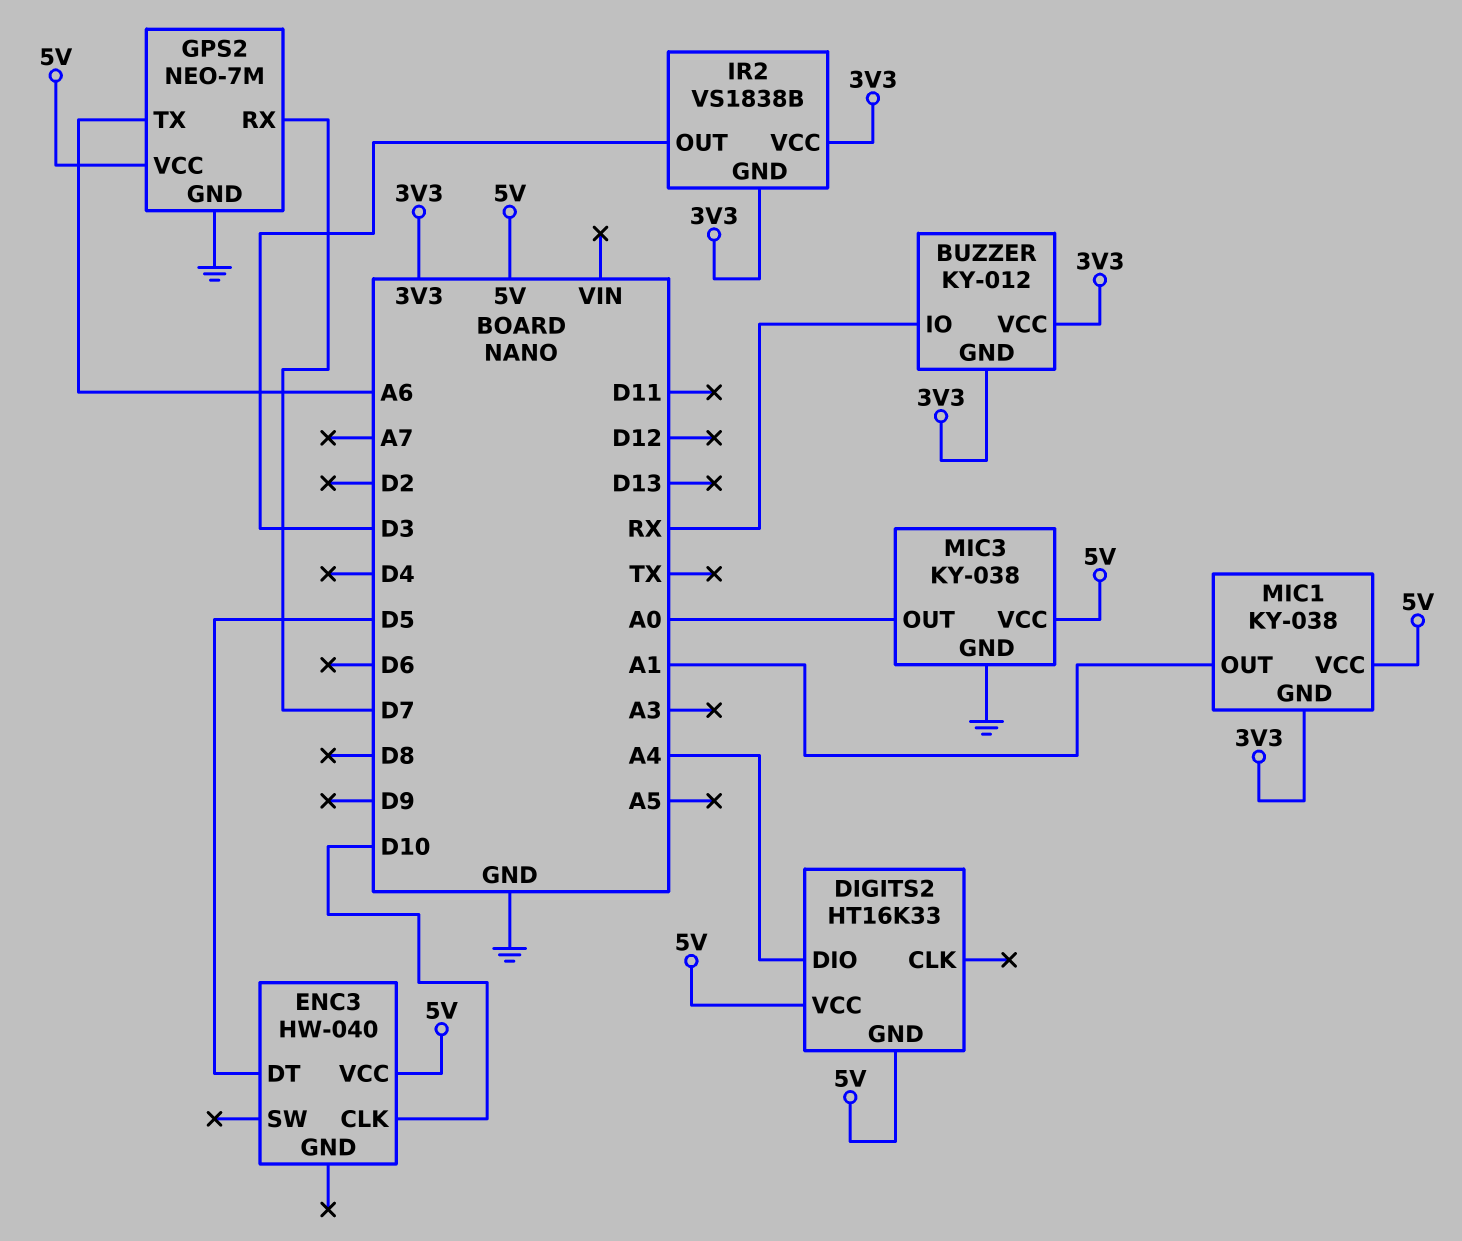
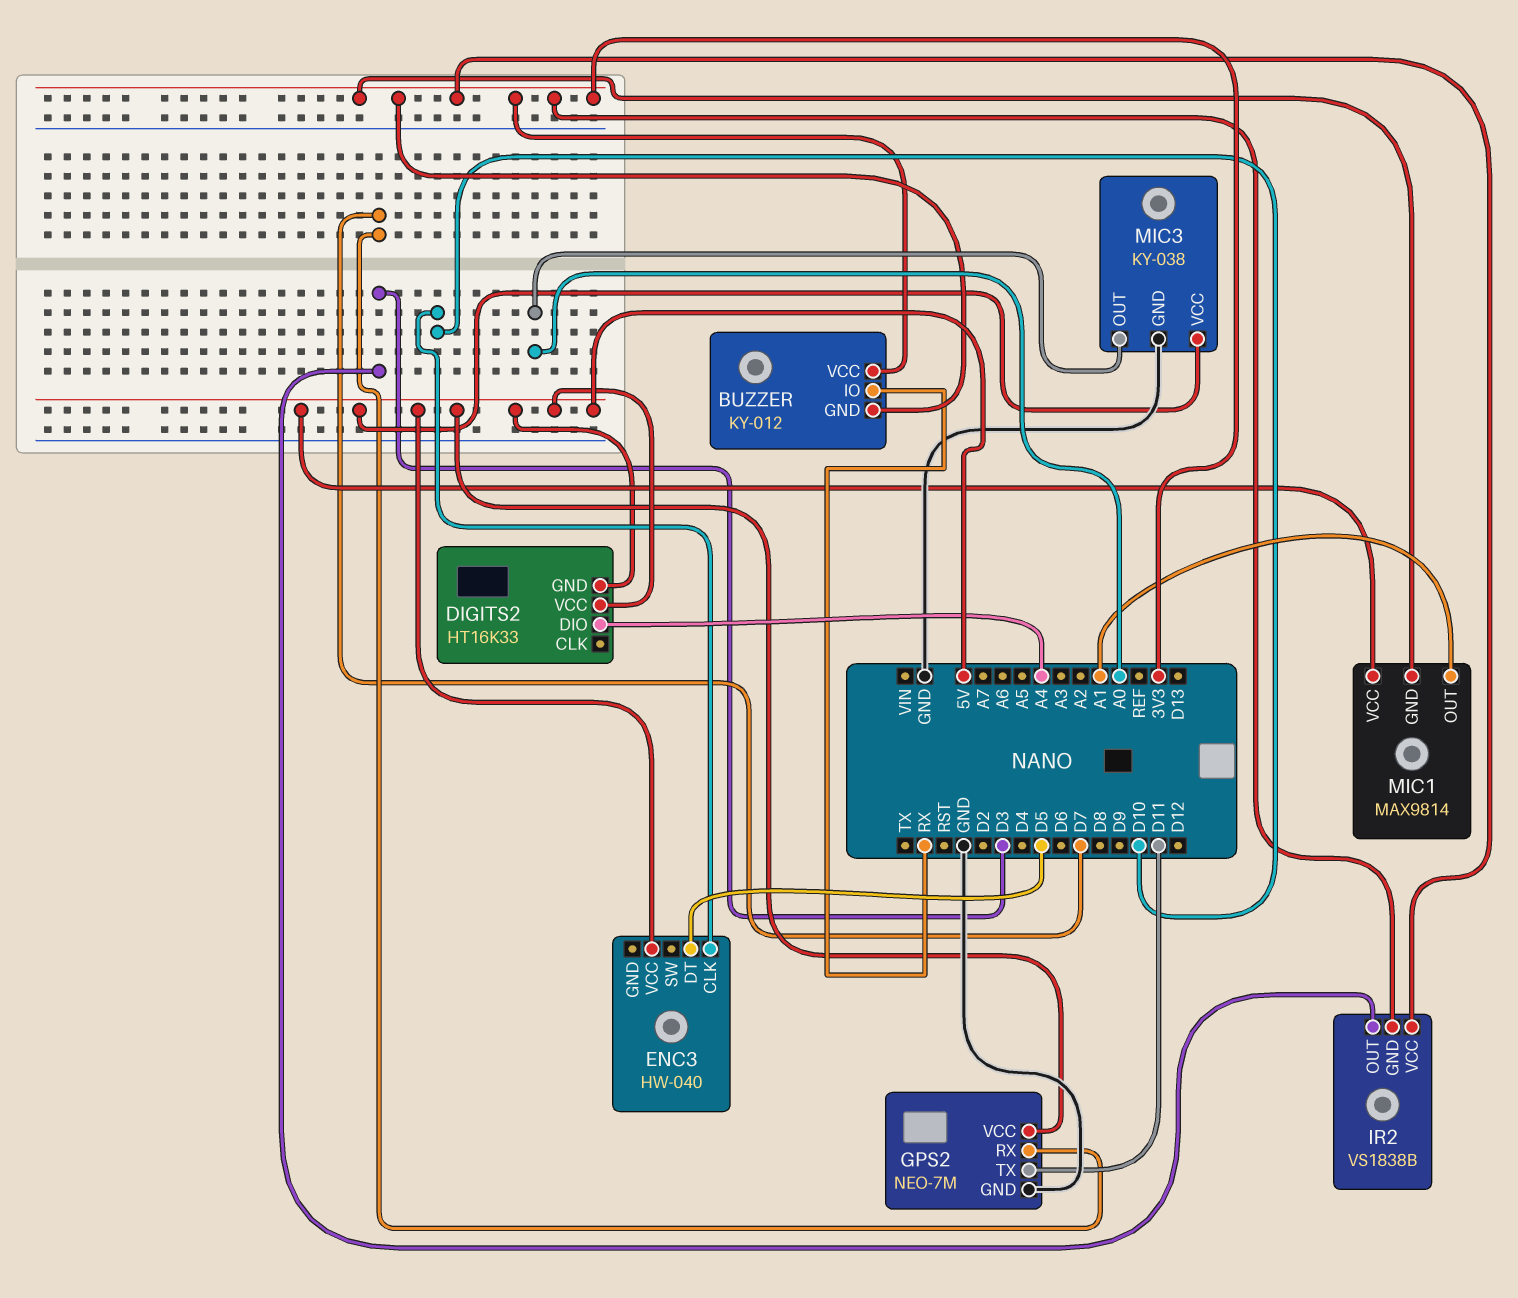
GPS2 pin TX: A6 -> D11
MIC1: KY-038 -> MAX9814

